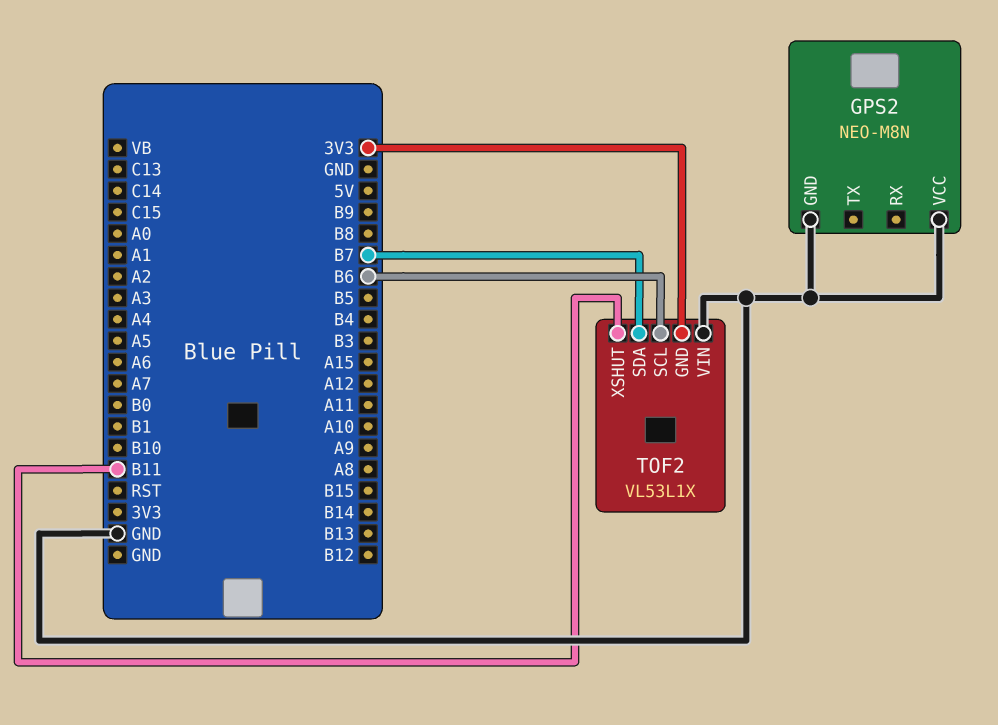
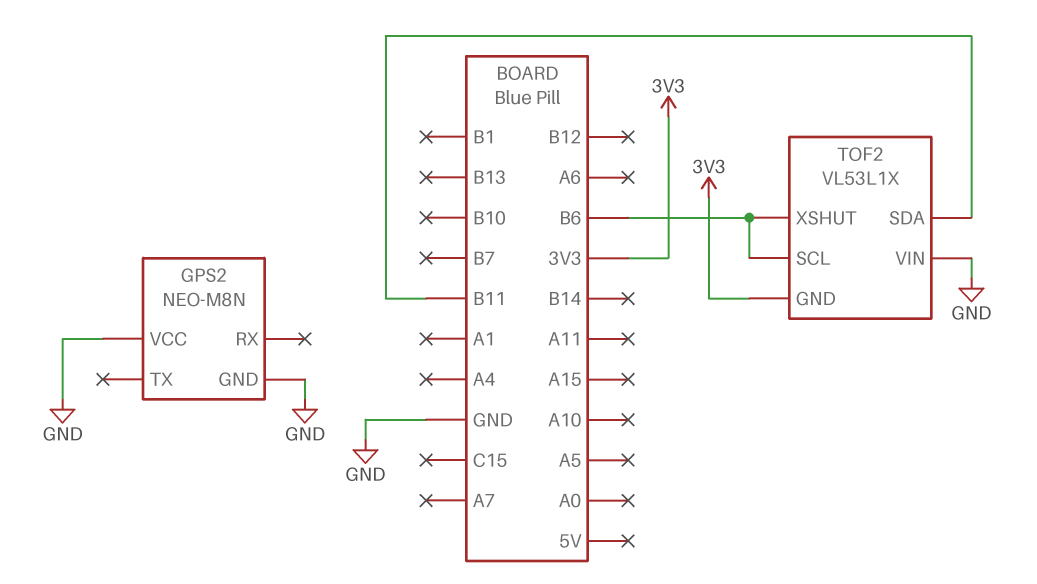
TOF2 pin SDA: B7 -> B11
TOF2 pin XSHUT: B11 -> B6

